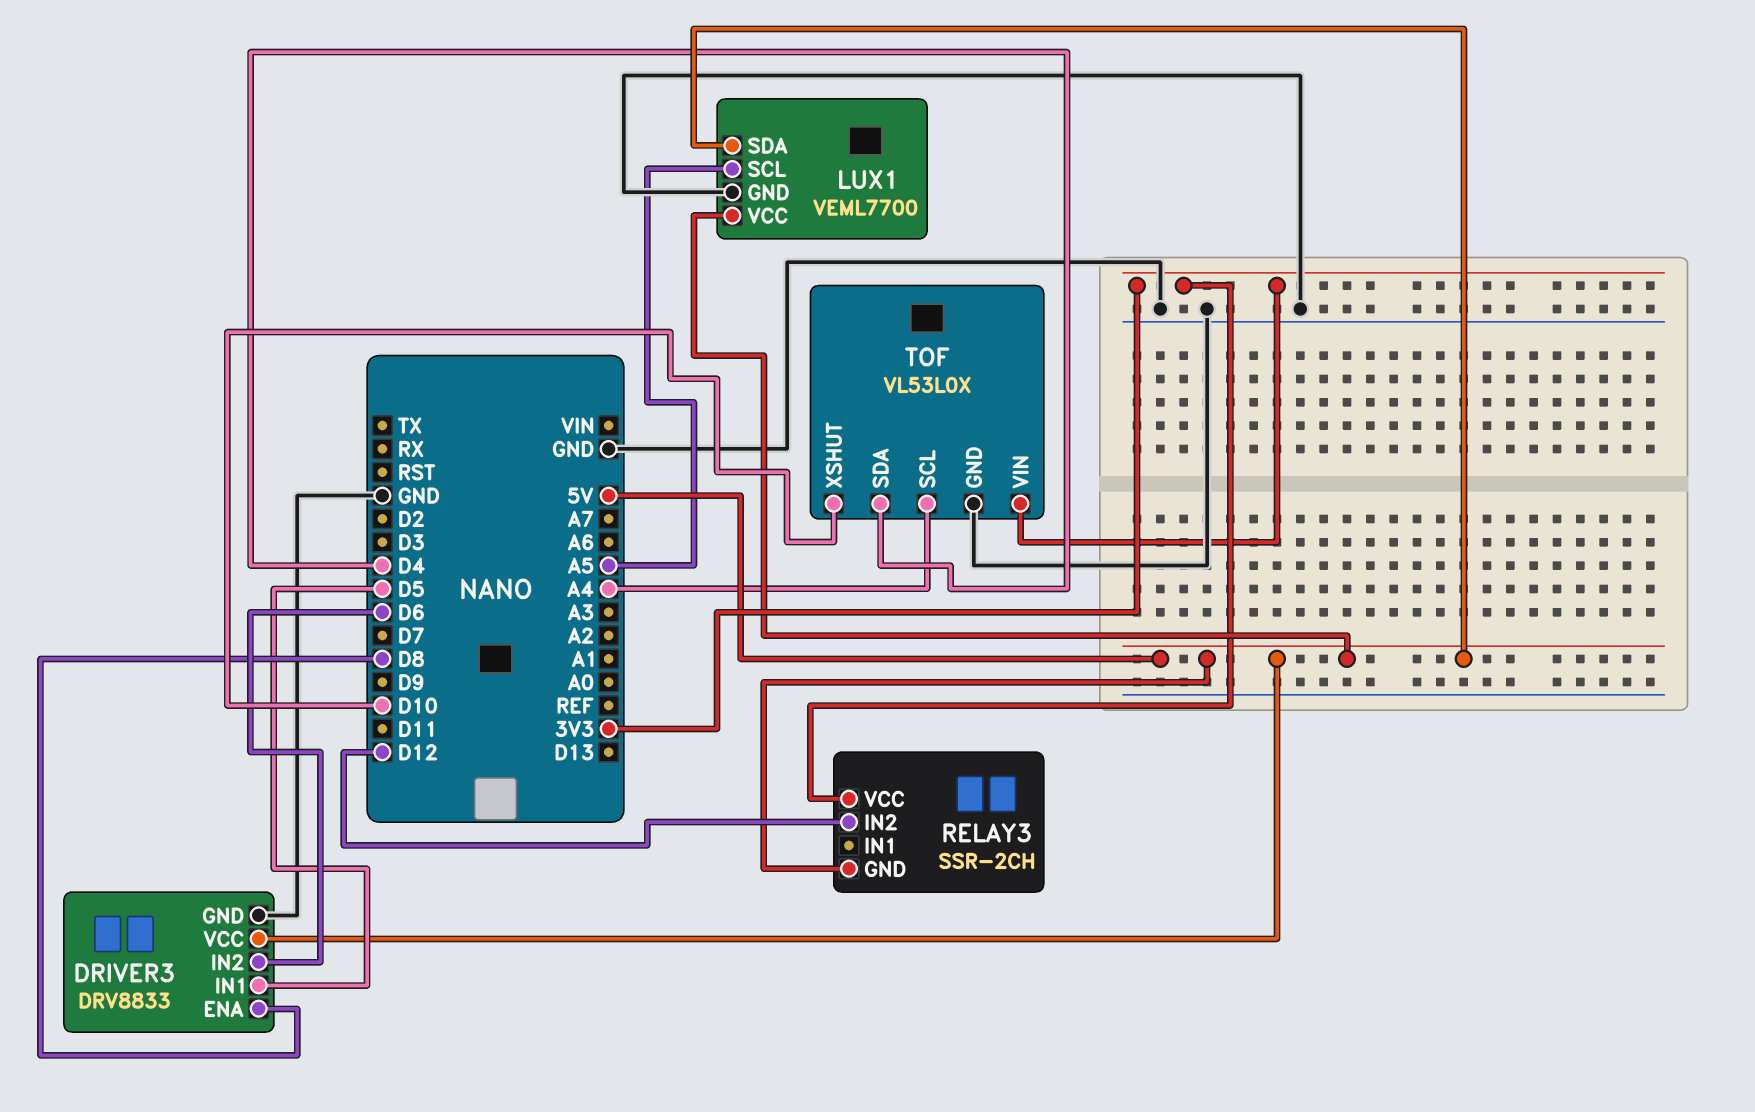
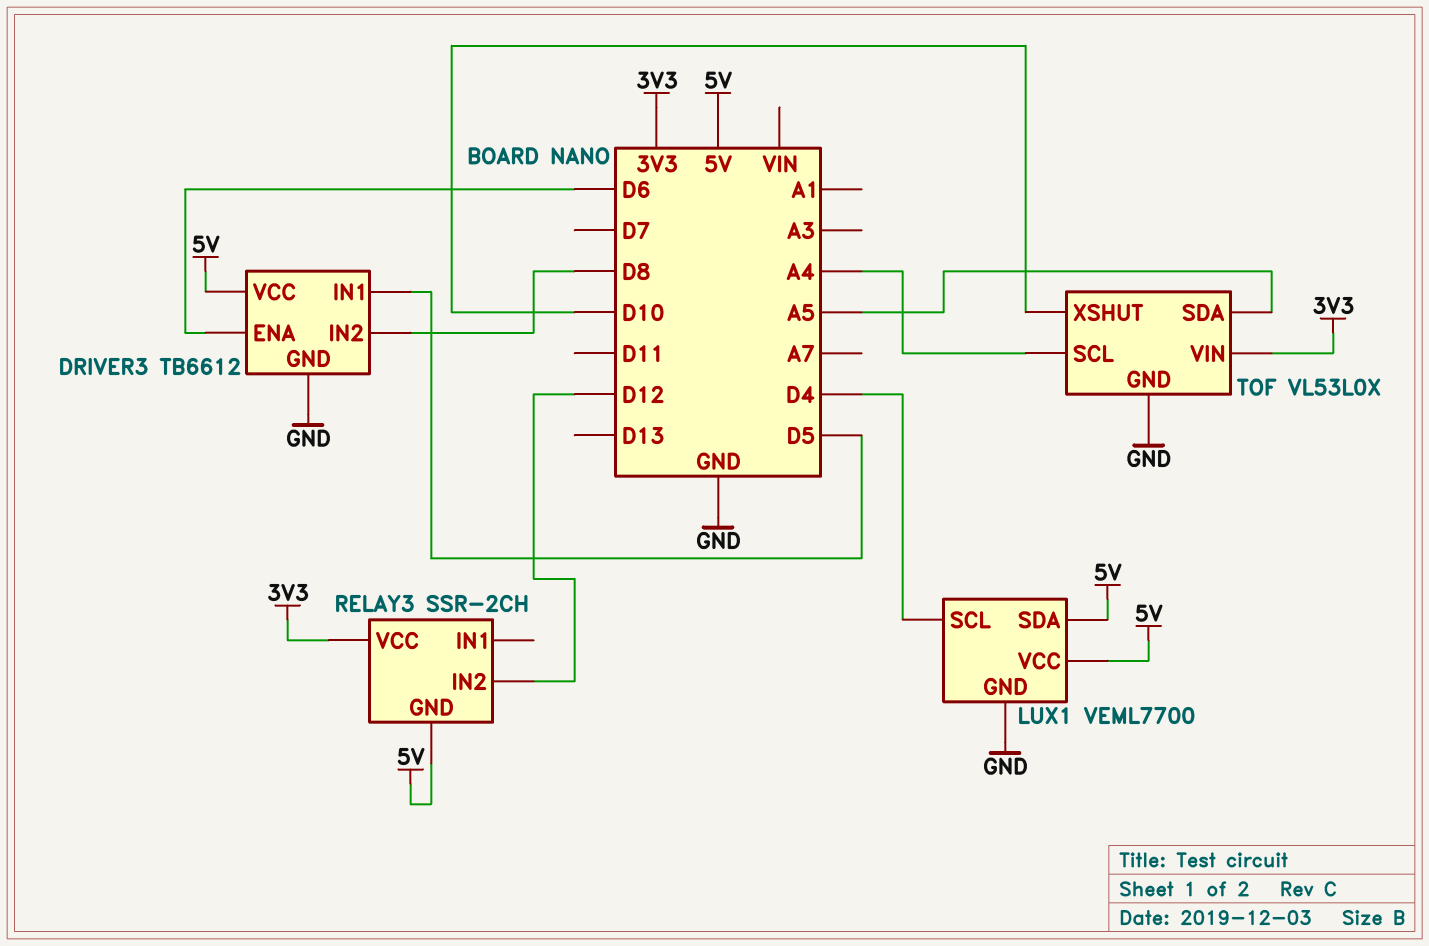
DRIVER3: DRV8833 -> TB6612
DRIVER3 pin ENA: D8 -> D6
DRIVER3 pin IN2: D6 -> D8
LUX1 pin SCL: A5 -> D4
TOF pin SDA: D4 -> A5

